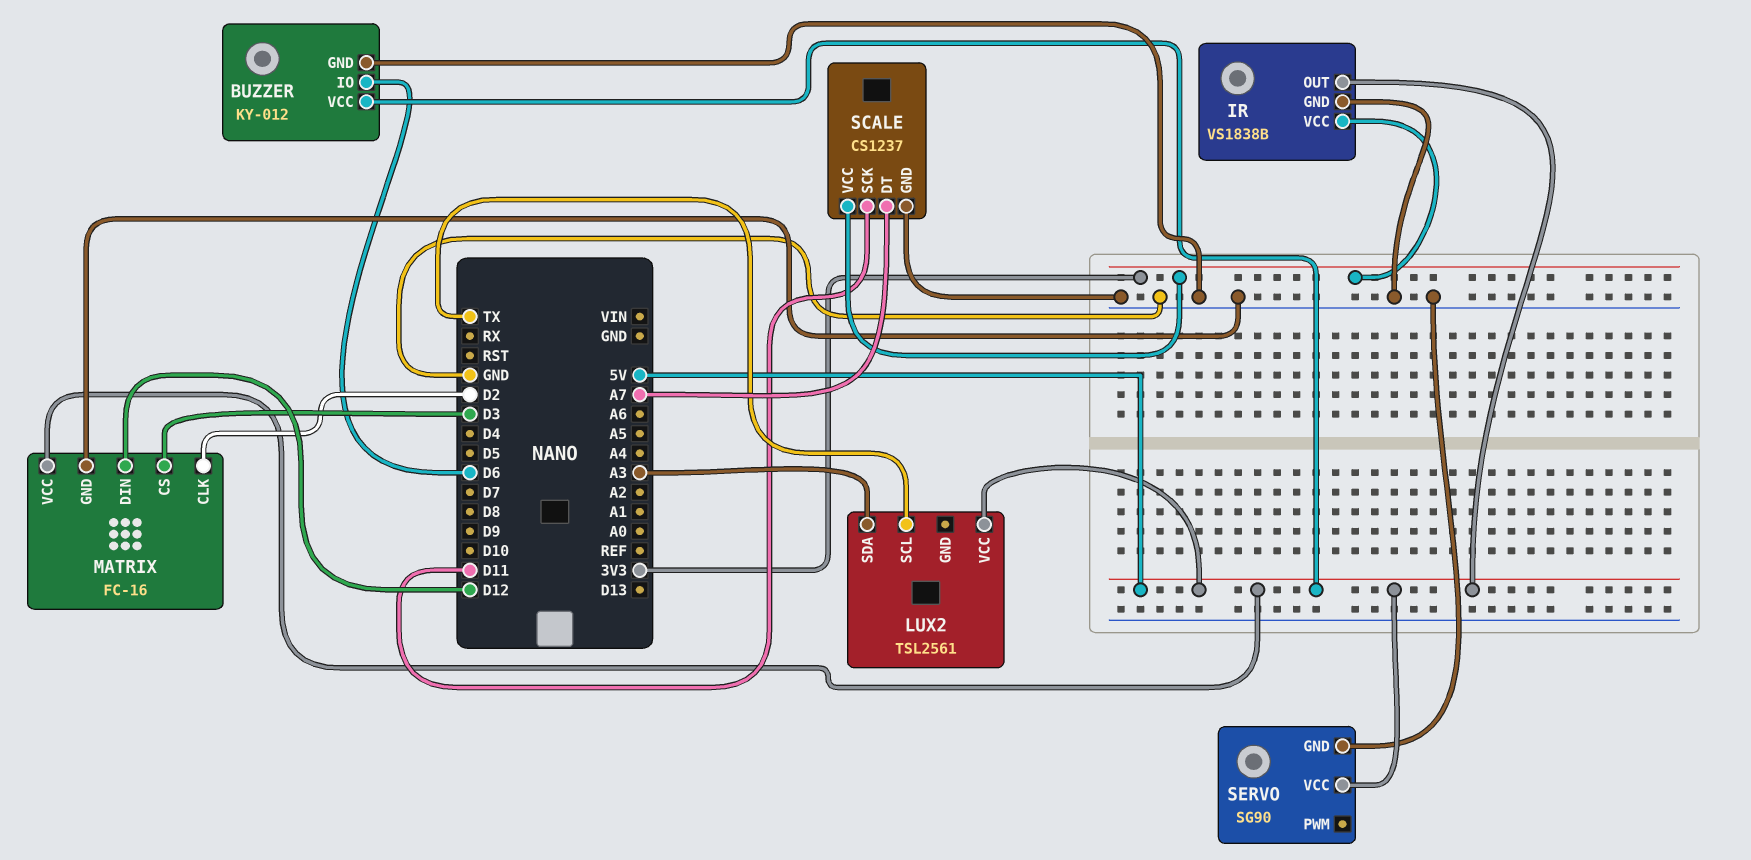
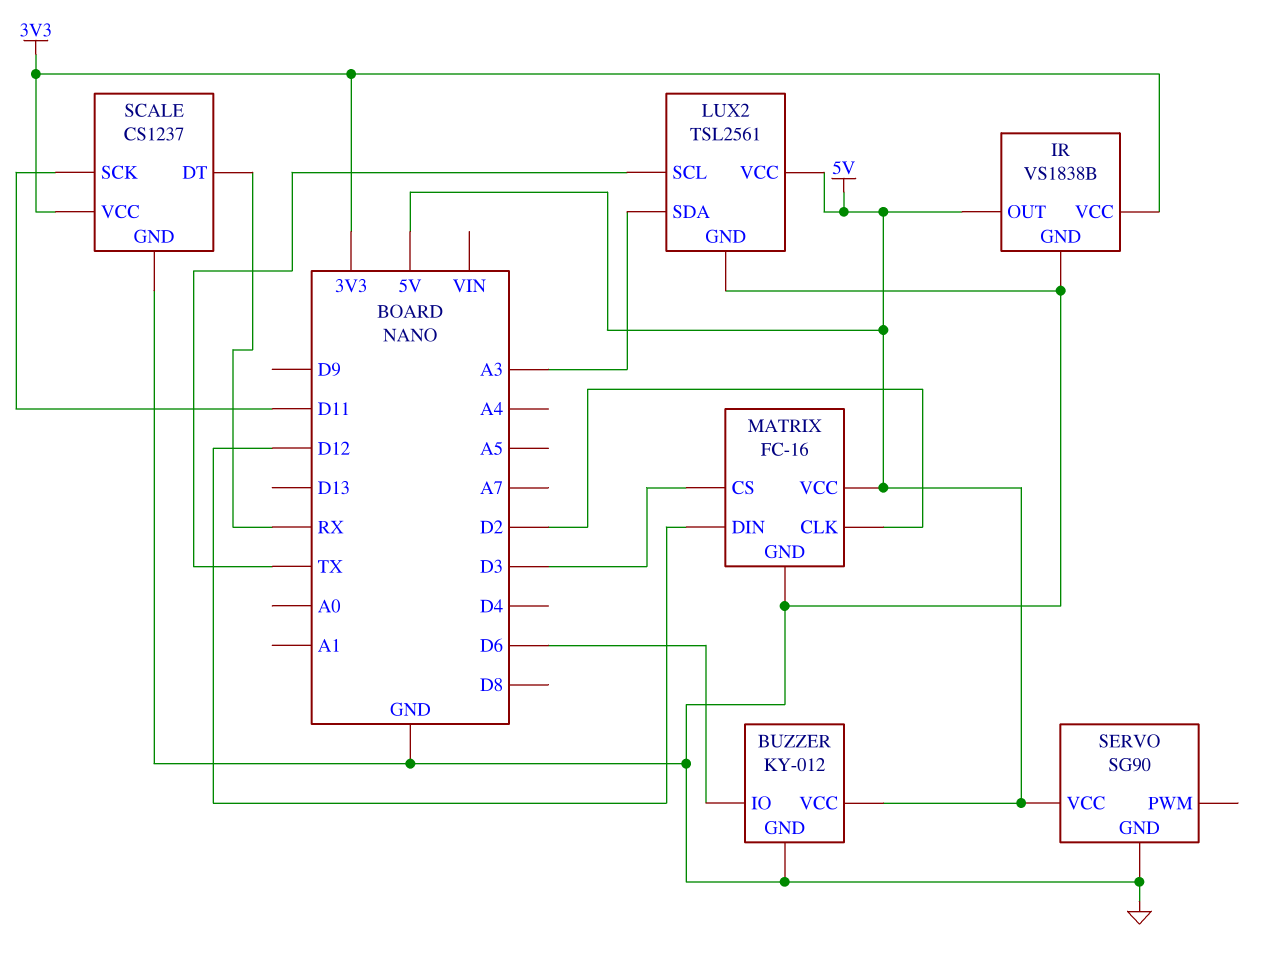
LUX2 pin GND: none -> GND
SCALE pin DT: A7 -> RX

